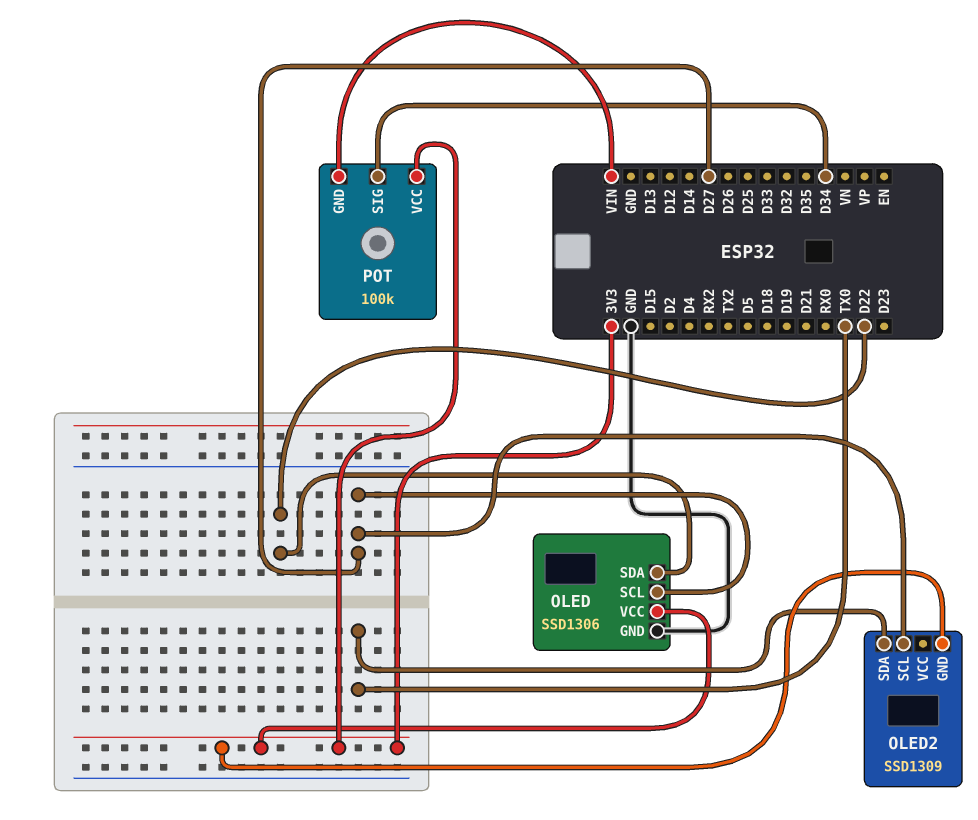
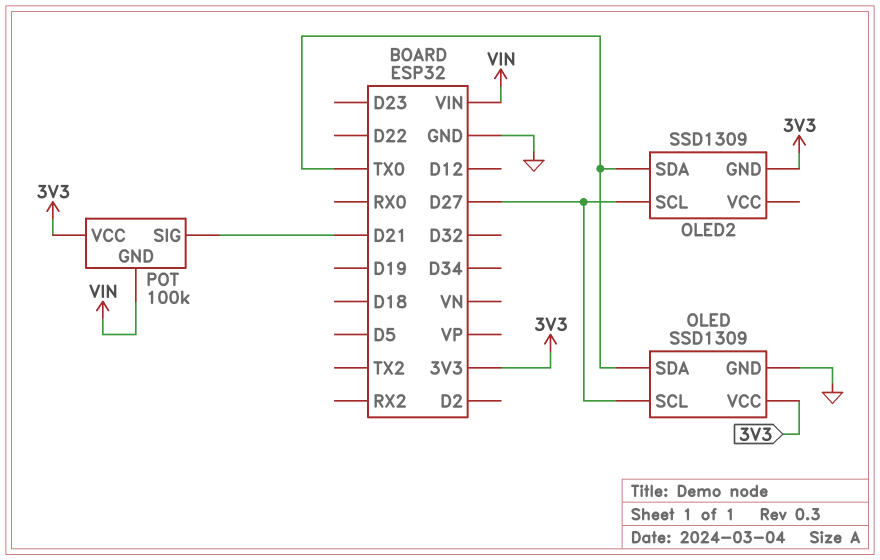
OLED: SSD1306 -> SSD1309
OLED pin SDA: D22 -> TX0
POT pin SIG: D34 -> D21

